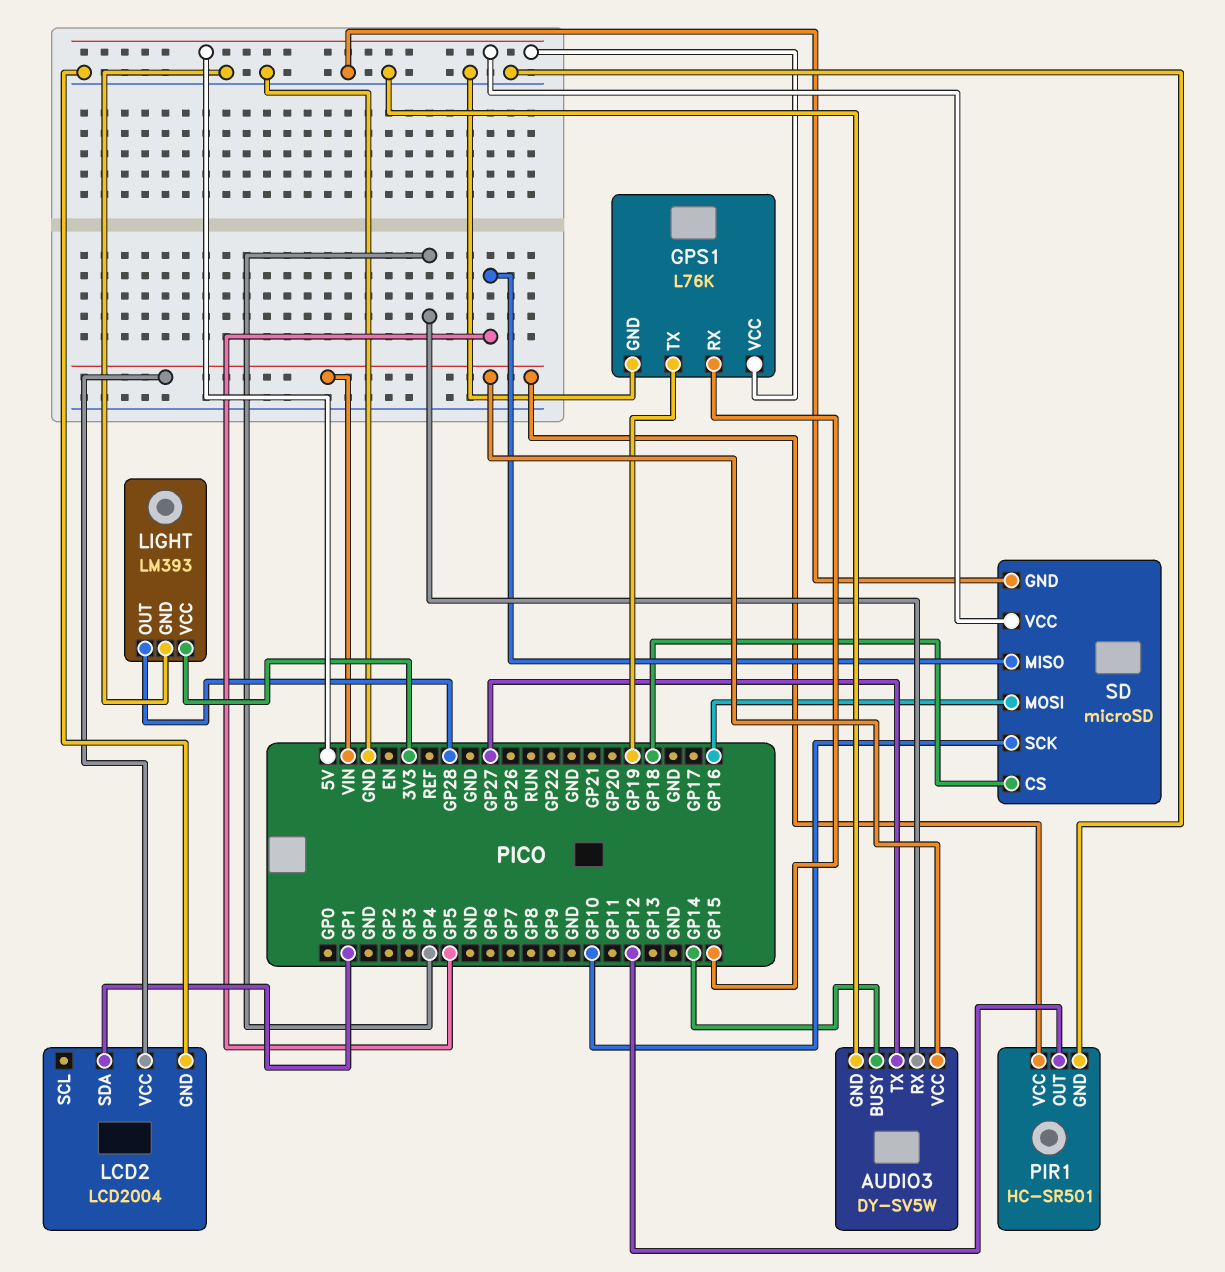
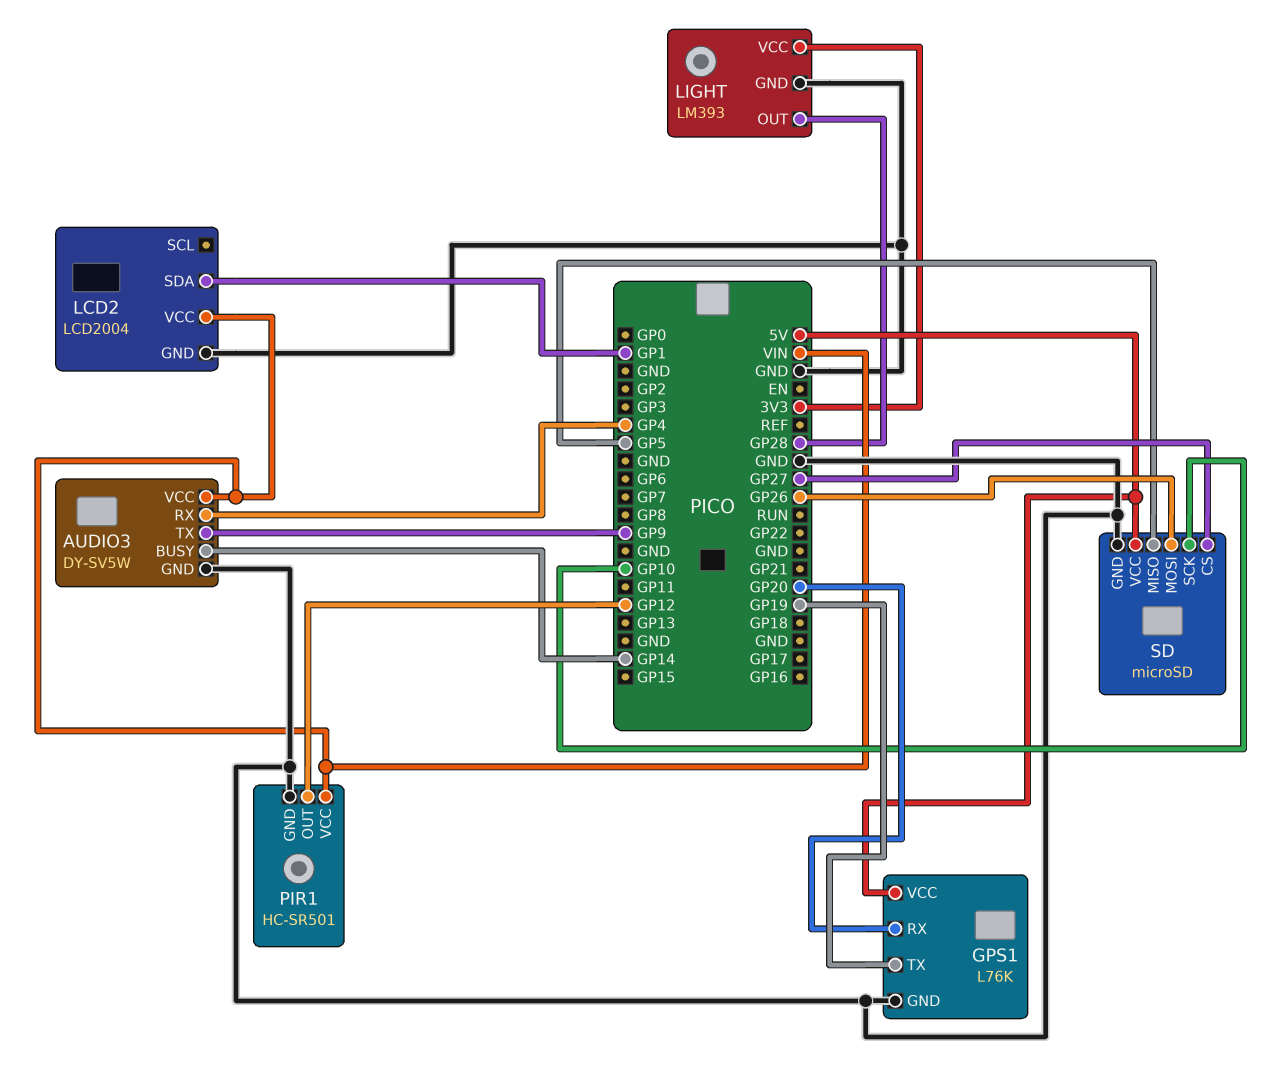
AUDIO3 pin TX: GP27 -> GP9
GPS1 pin RX: GP15 -> GP20
SD pin CS: GP18 -> GP27
SD pin MOSI: GP16 -> GP26

